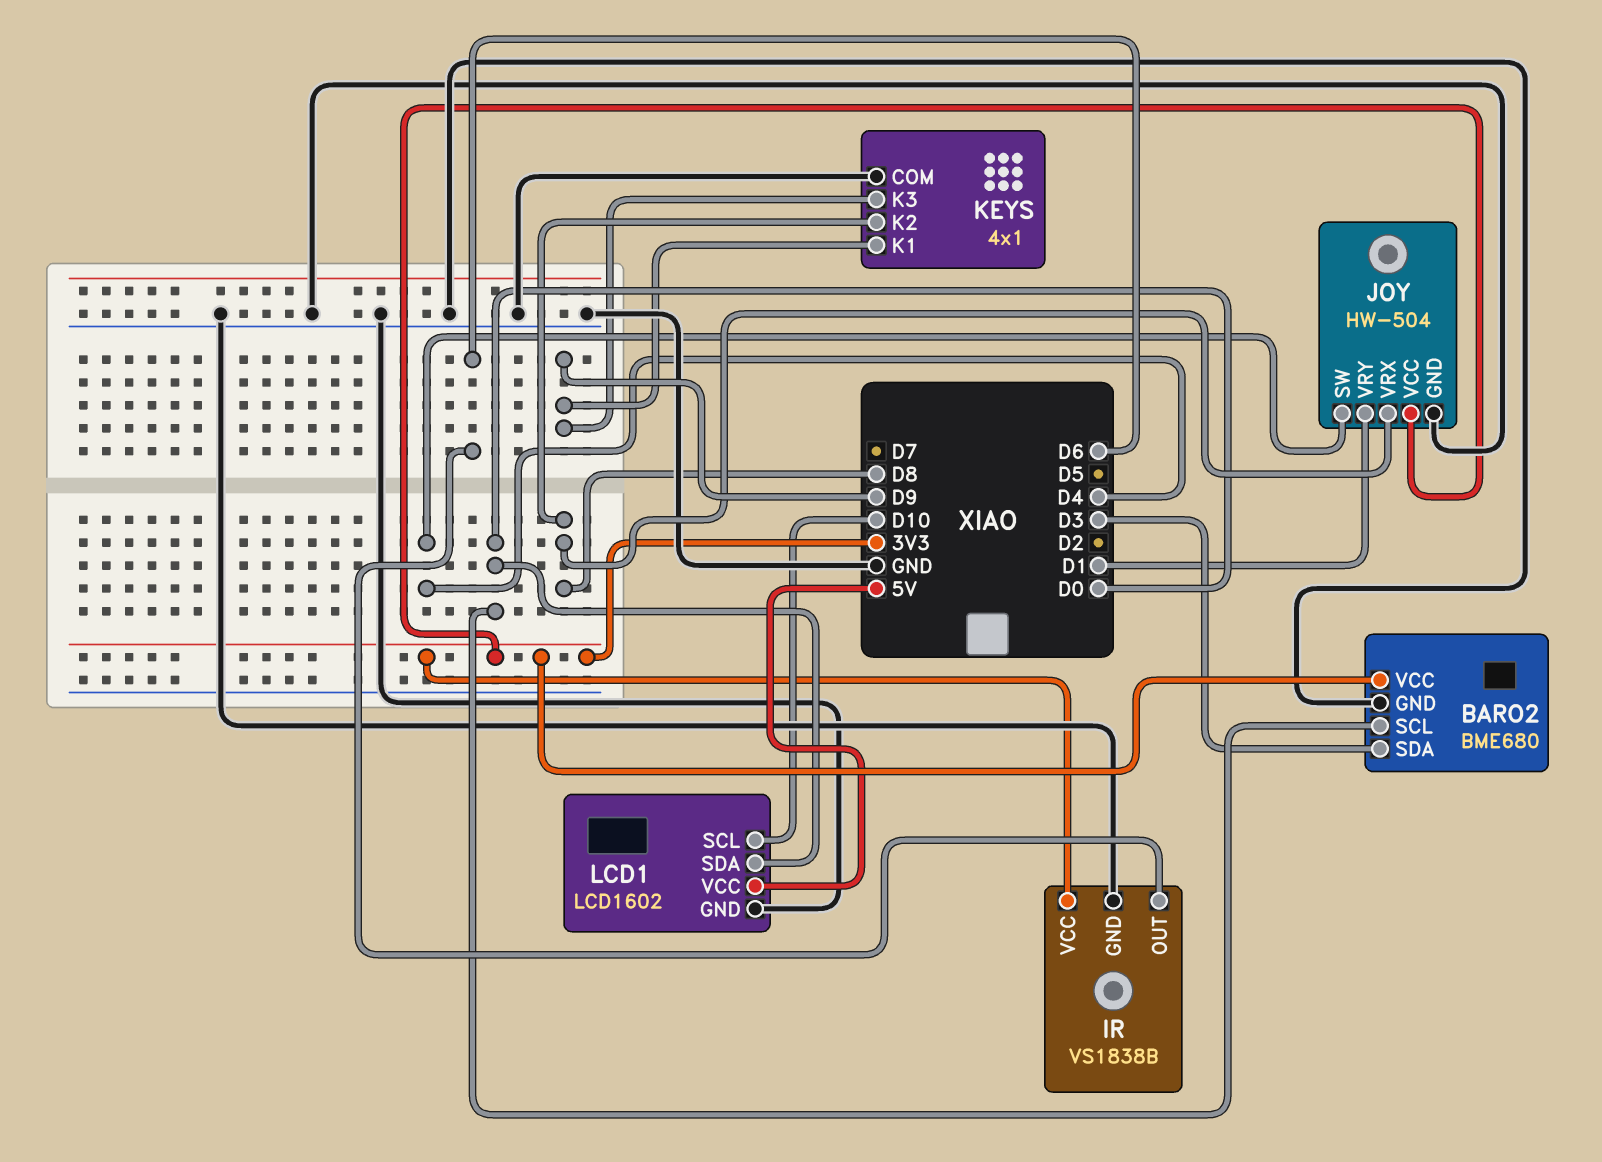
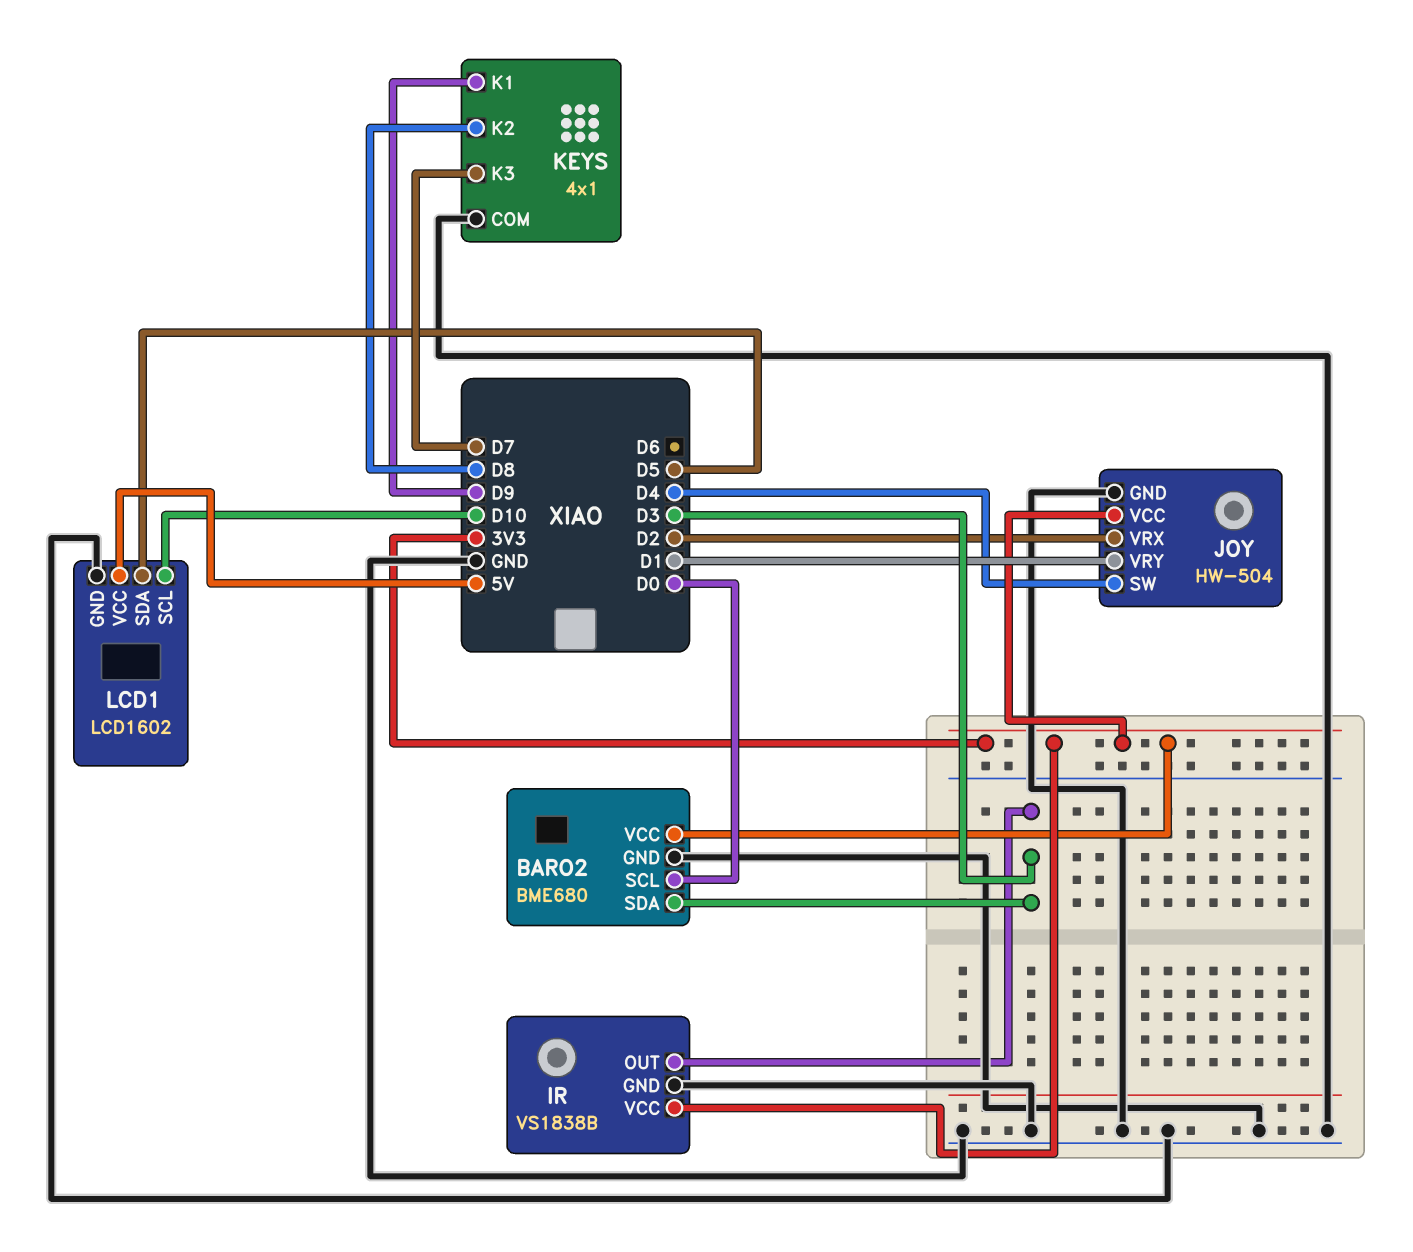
IR pin OUT: D6 -> D3
JOY pin VRX: D8 -> D2
KEYS pin K3: D9 -> D7
LCD1 pin SDA: D0 -> D5

